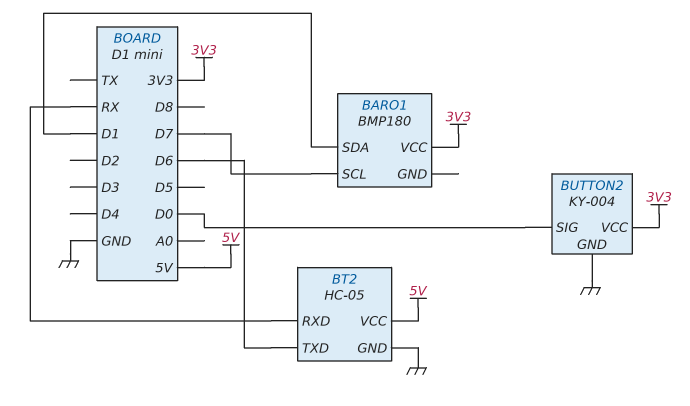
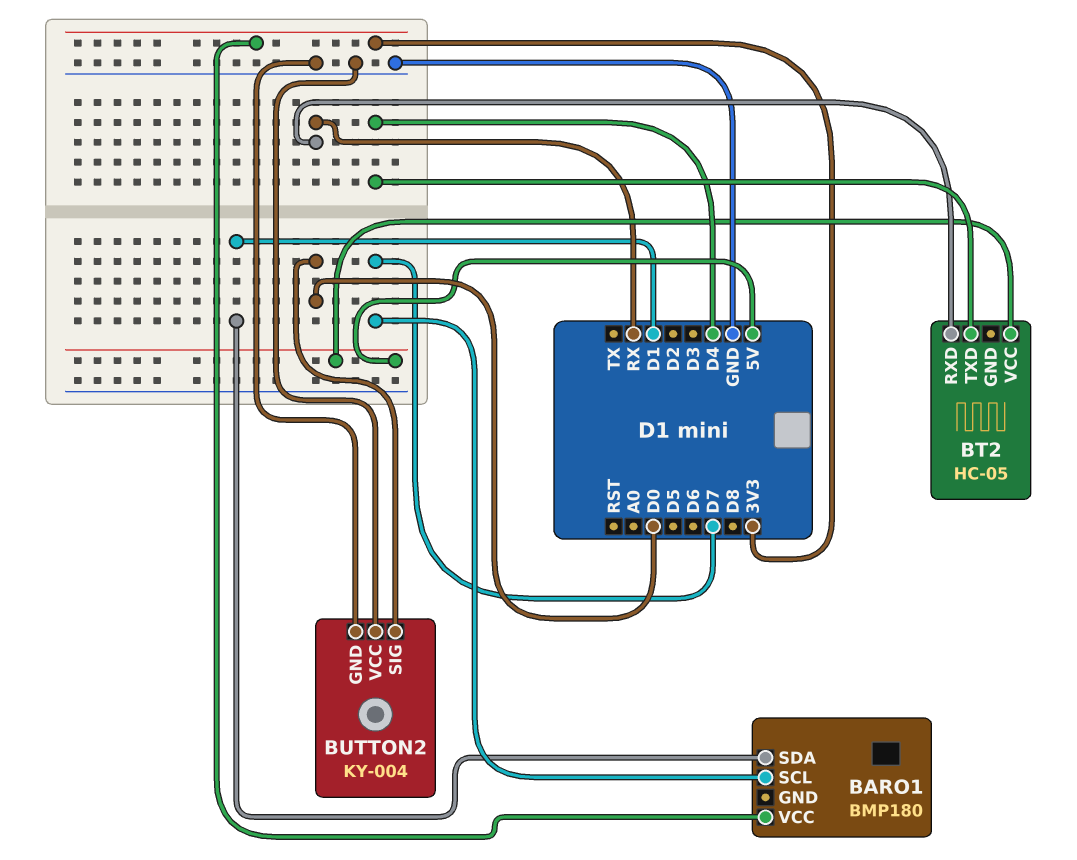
BT2 pin GND: GND -> none
BT2 pin TXD: D6 -> D4
BUTTON2 pin VCC: 3V3 -> GND

